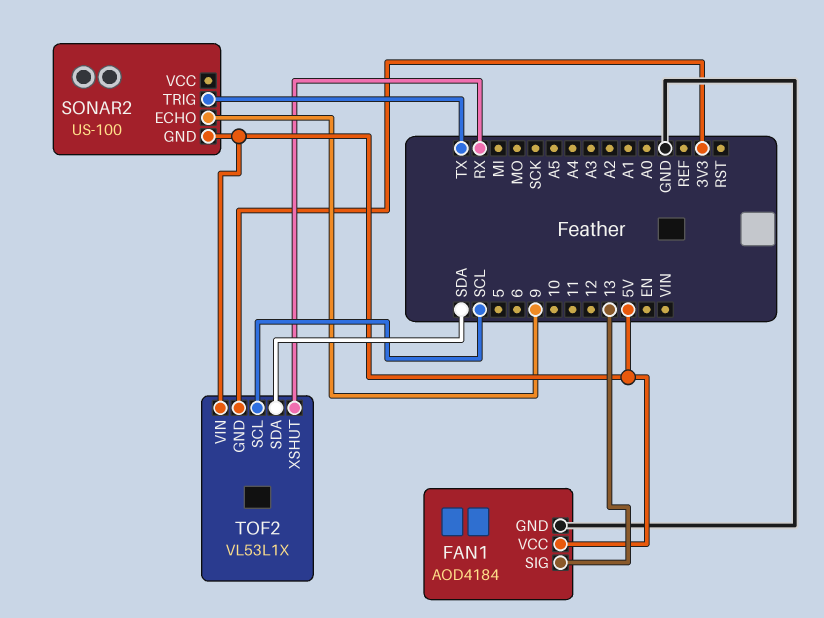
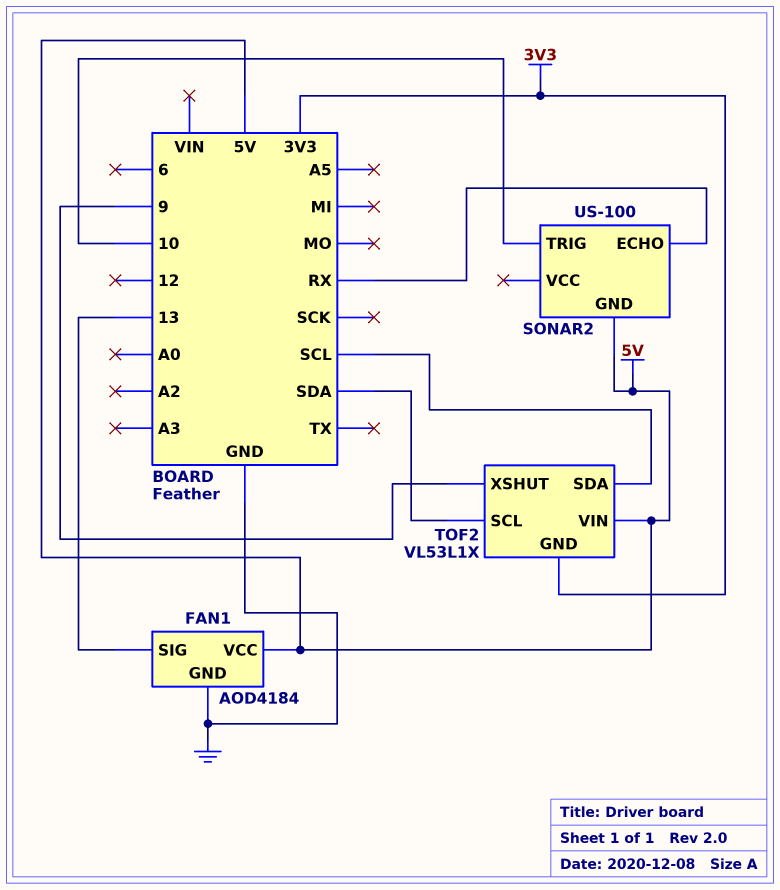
SONAR2 pin ECHO: 9 -> RX
SONAR2 pin TRIG: TX -> 10
TOF2 pin SCL: SCL -> SDA
TOF2 pin SDA: SDA -> SCL
TOF2 pin XSHUT: RX -> 9

